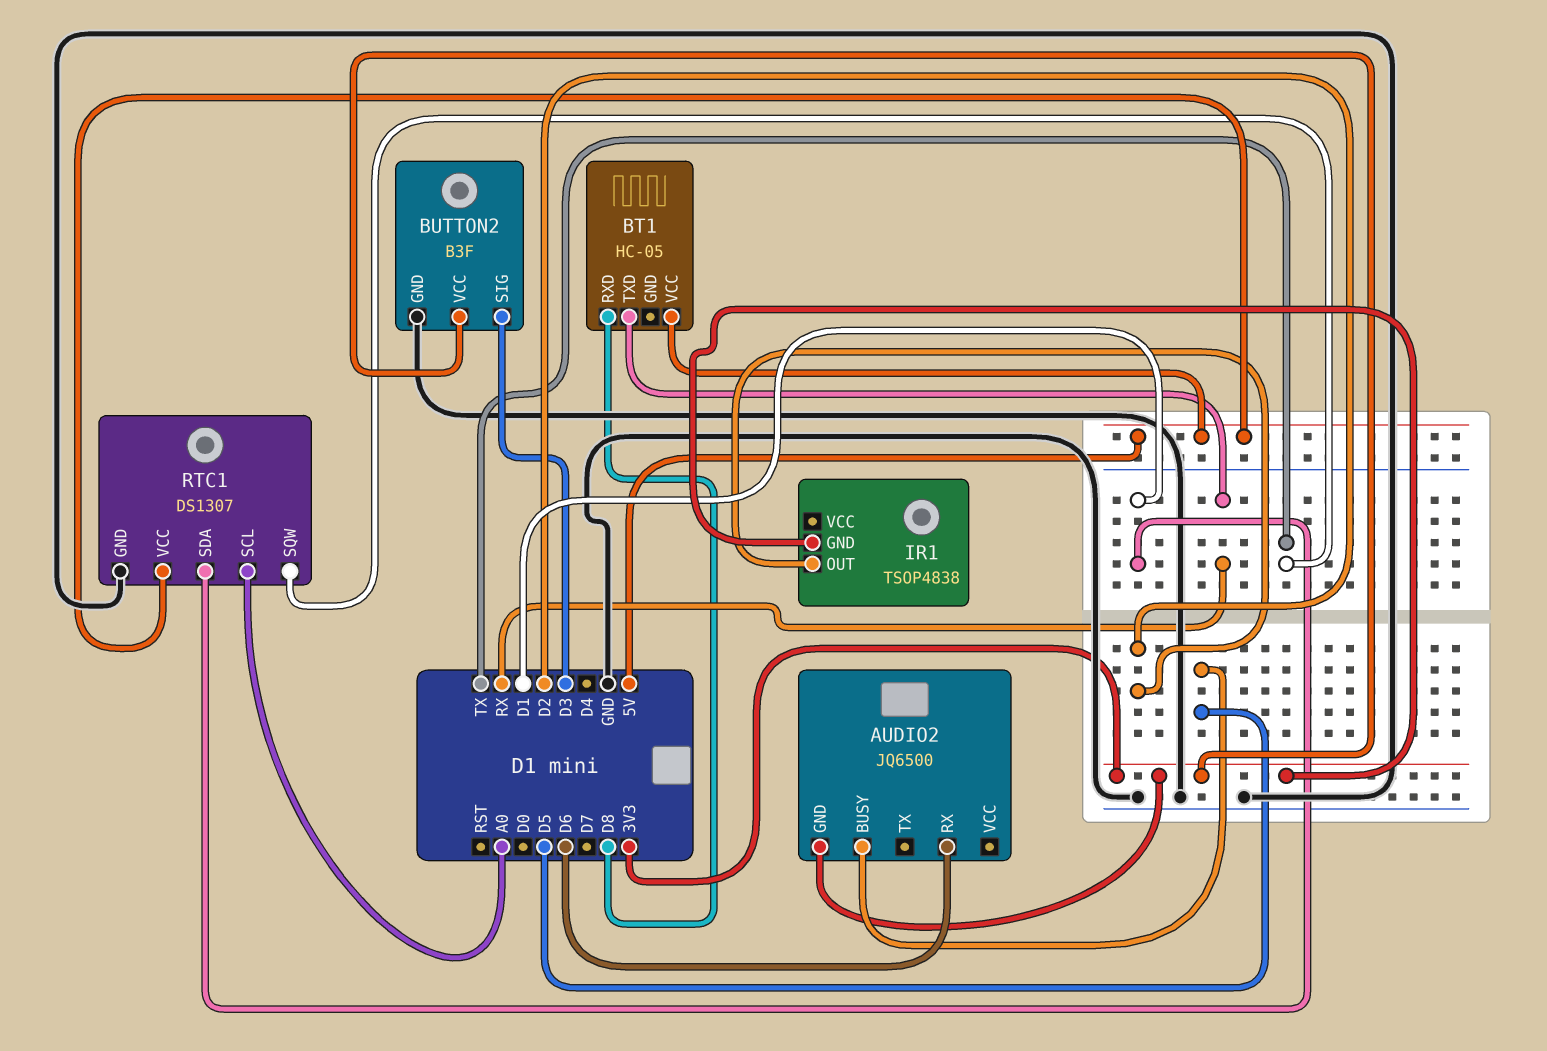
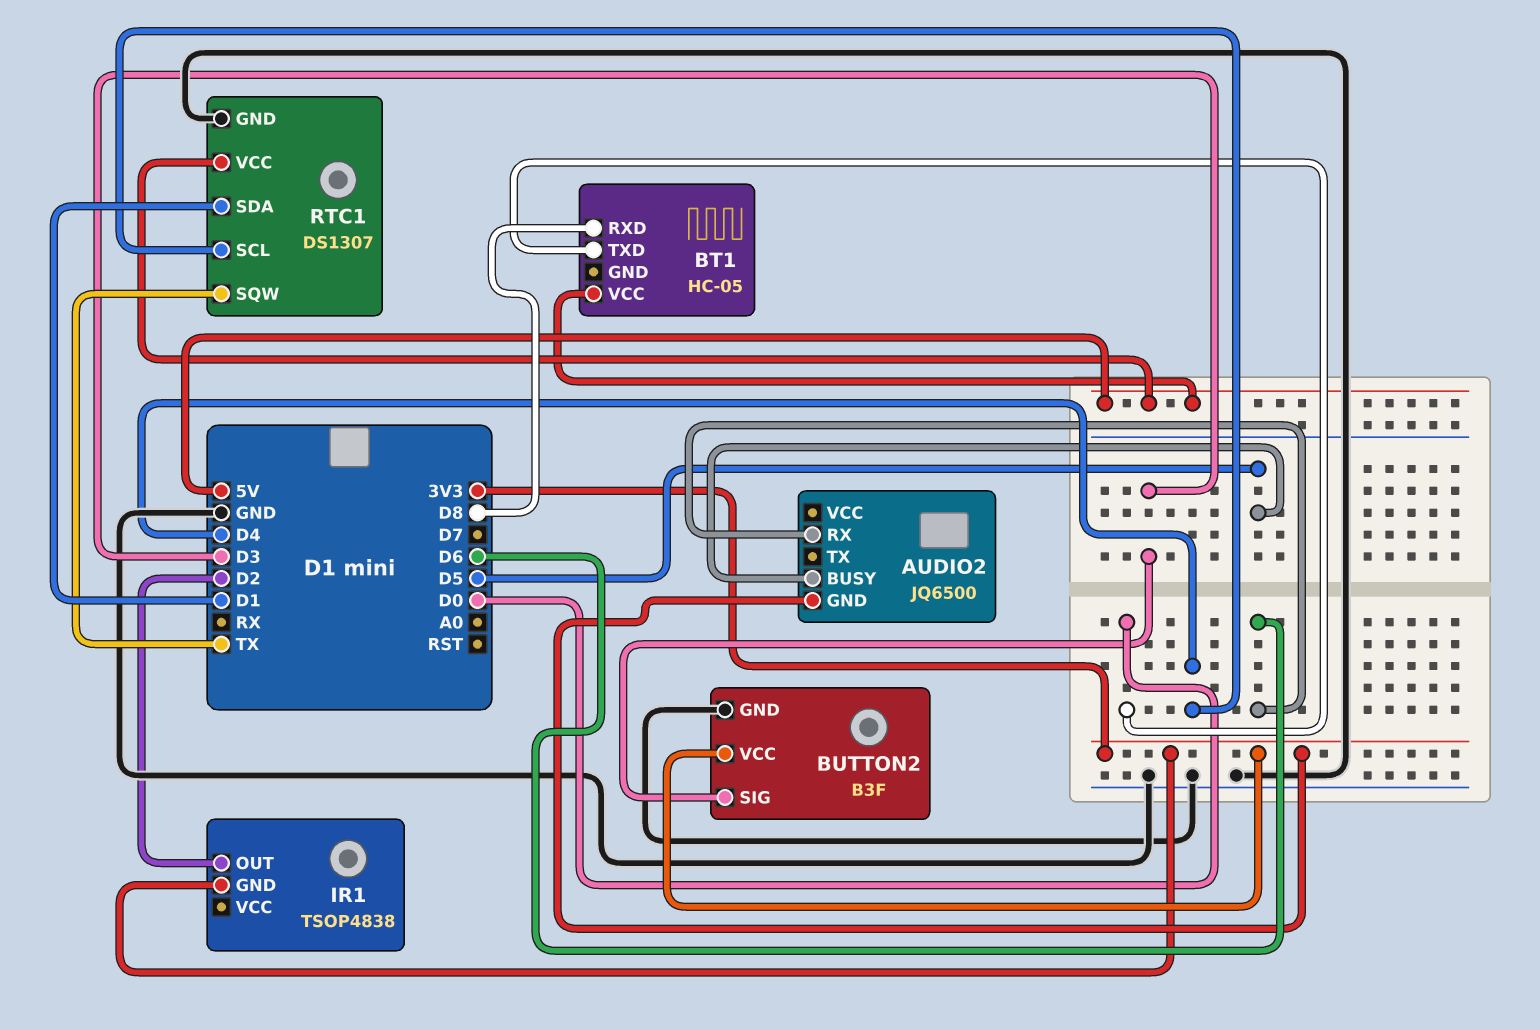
BT1 pin TXD: RX -> D0
RTC1 pin SCL: A0 -> D4

